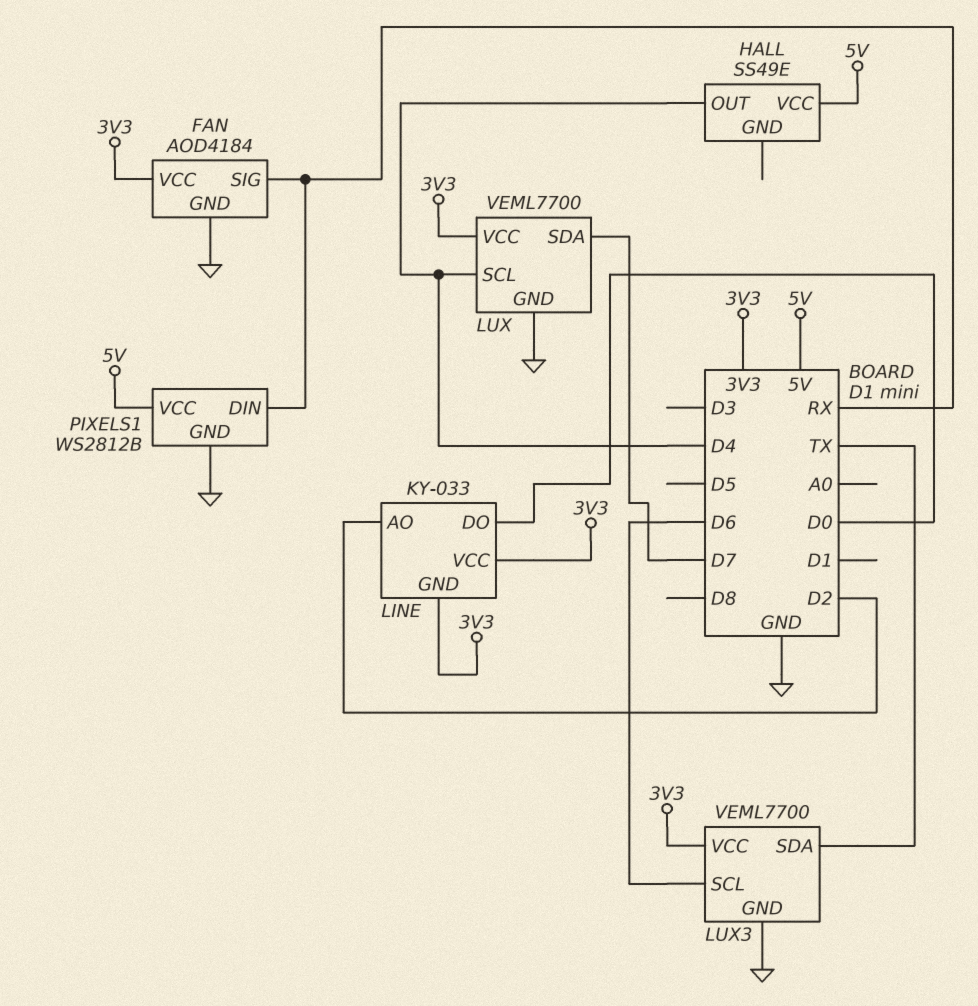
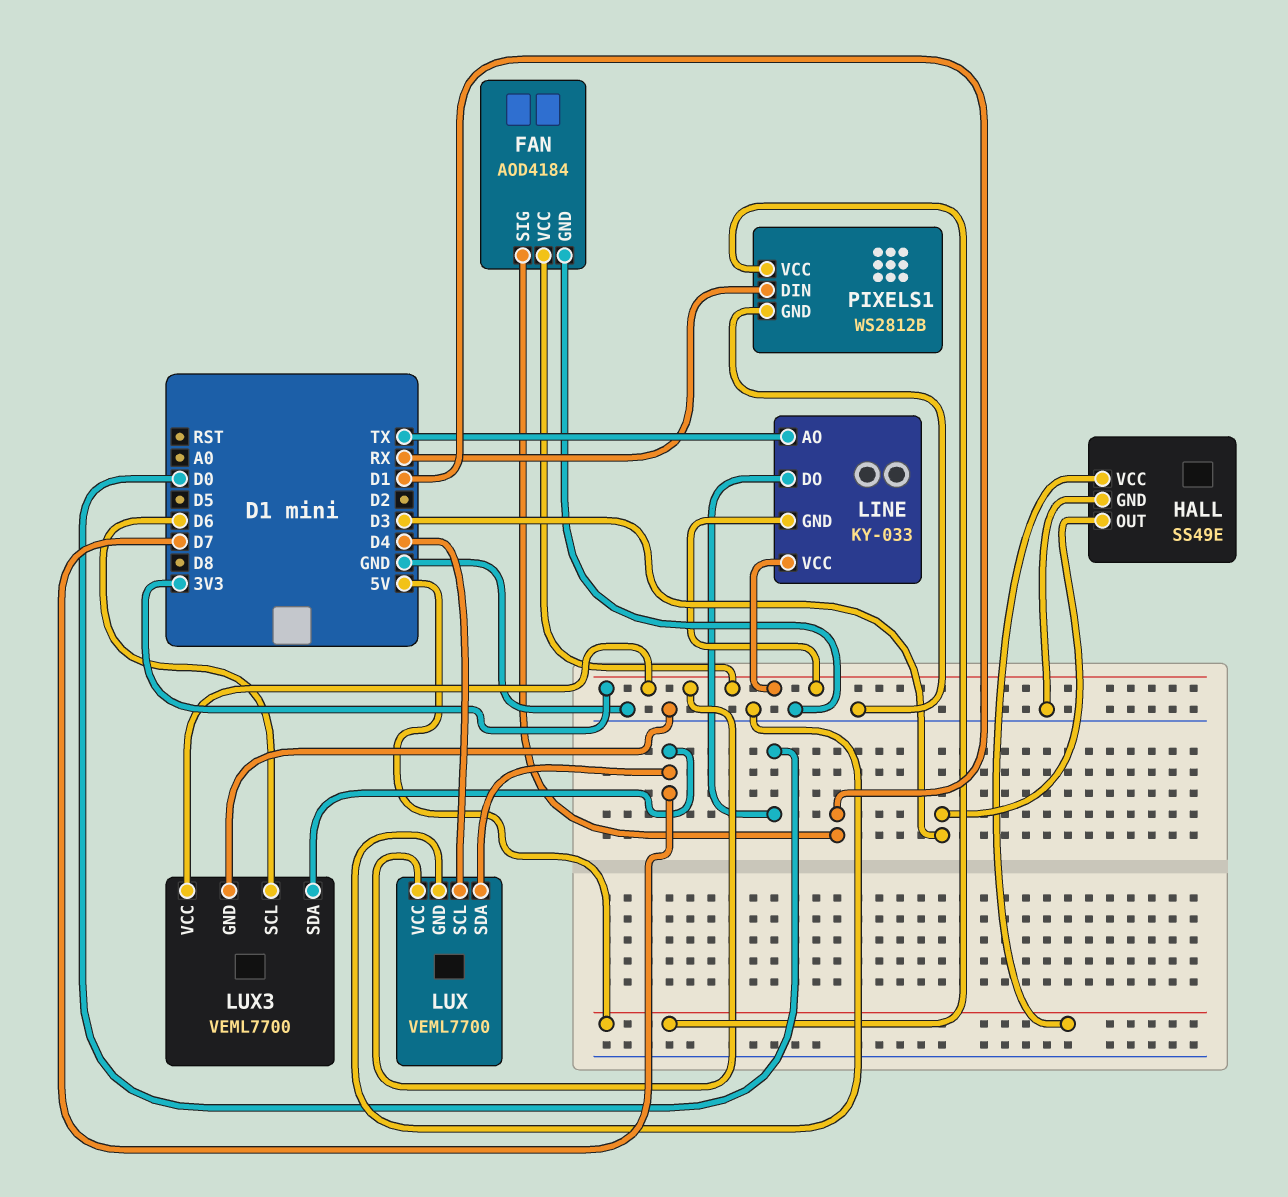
FAN pin SIG: RX -> D1
HALL pin GND: none -> GND
HALL pin OUT: D4 -> D3
LINE pin AO: D2 -> TX
LUX3 pin SDA: TX -> D7

